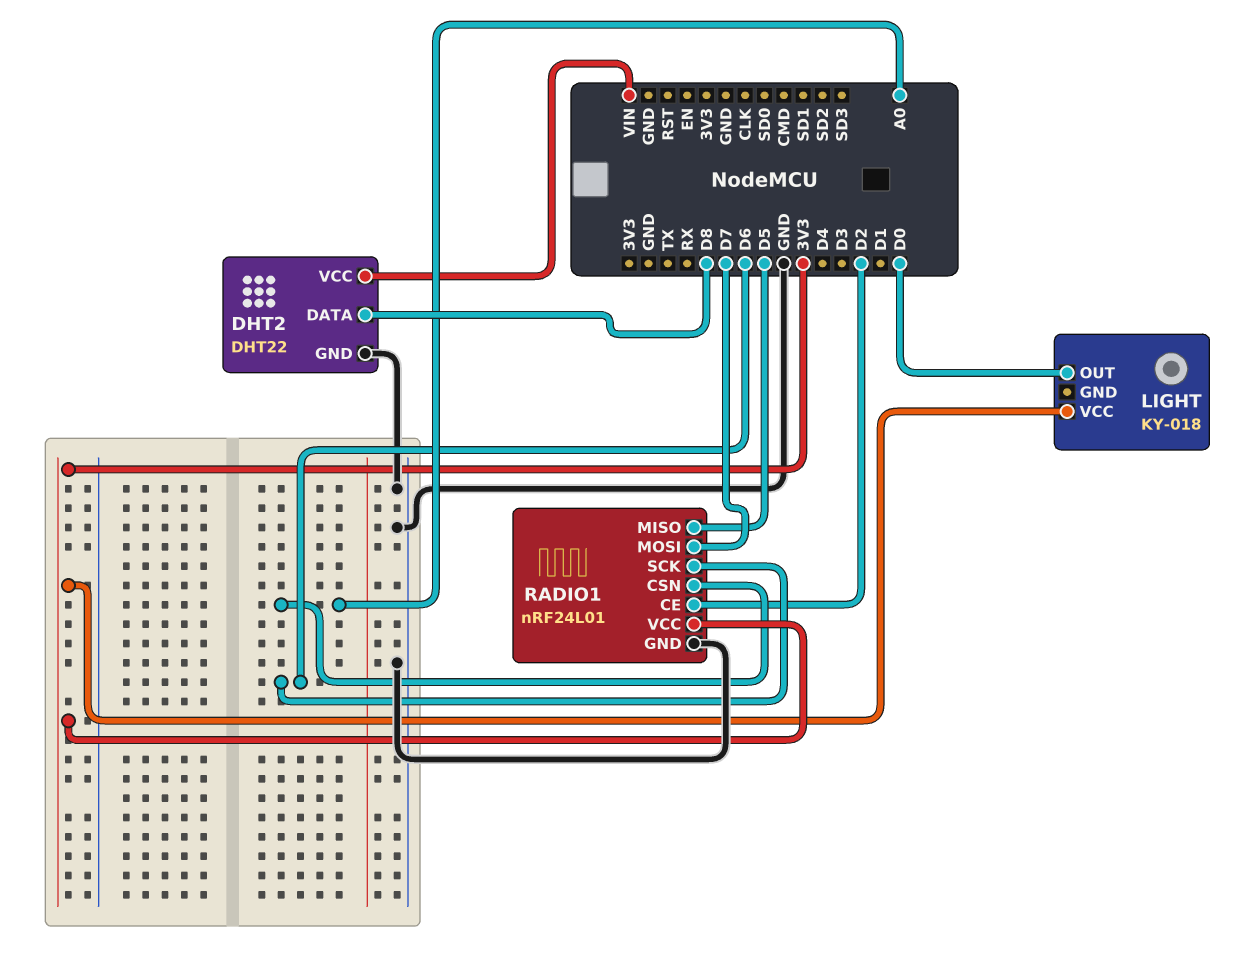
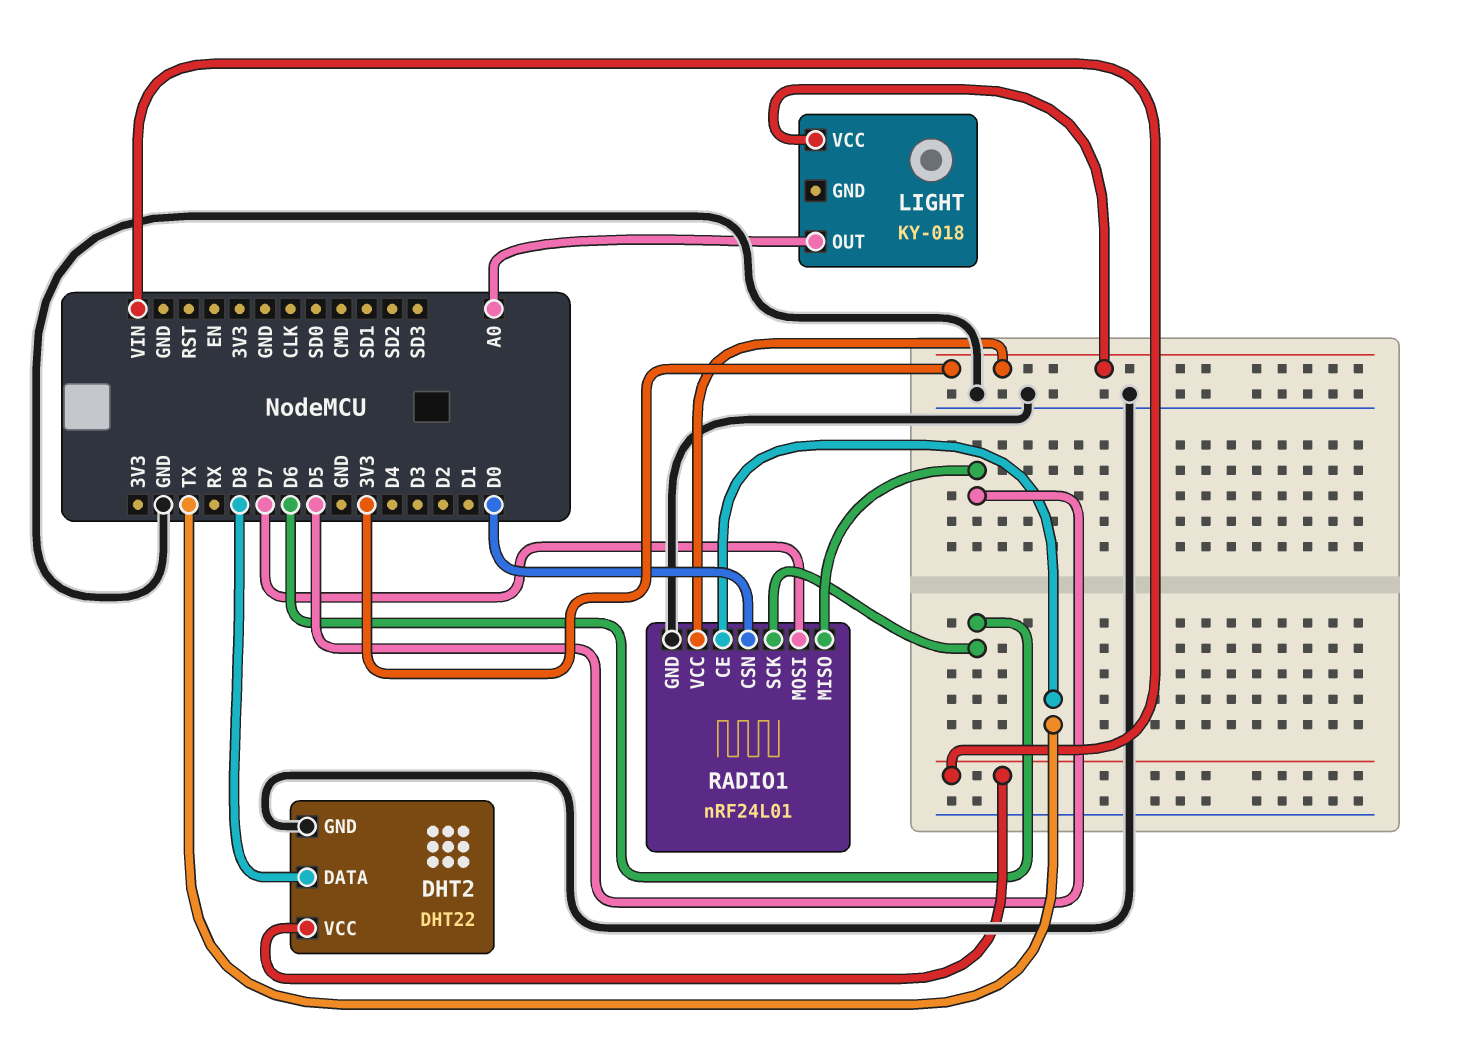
LIGHT pin OUT: D0 -> A0
RADIO1 pin CE: D2 -> TX
RADIO1 pin CSN: A0 -> D0

